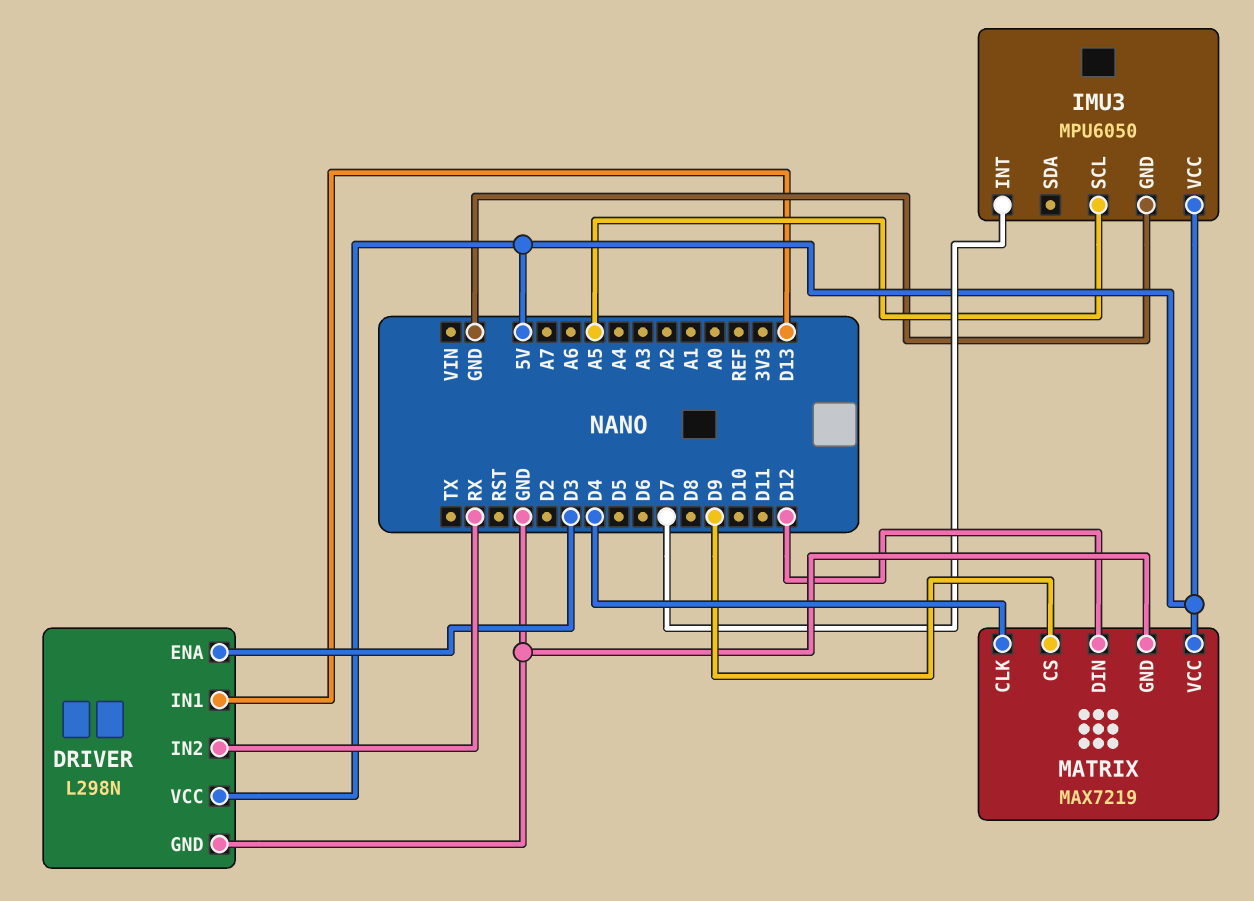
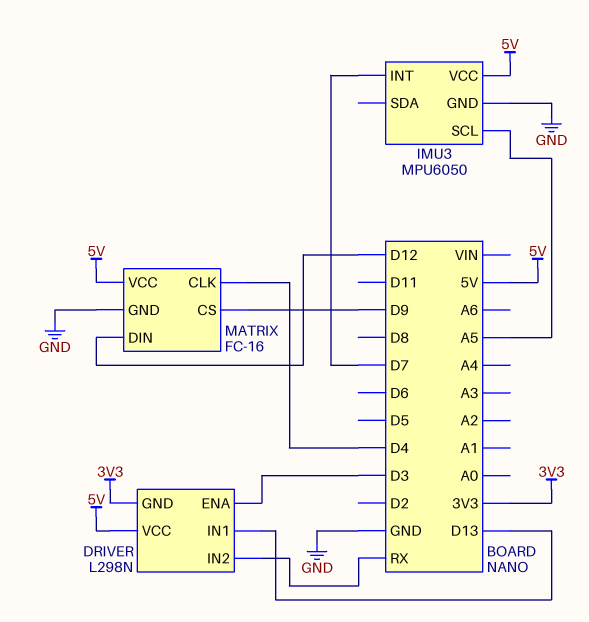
DRIVER pin GND: GND -> 3V3
MATRIX: MAX7219 -> FC-16

